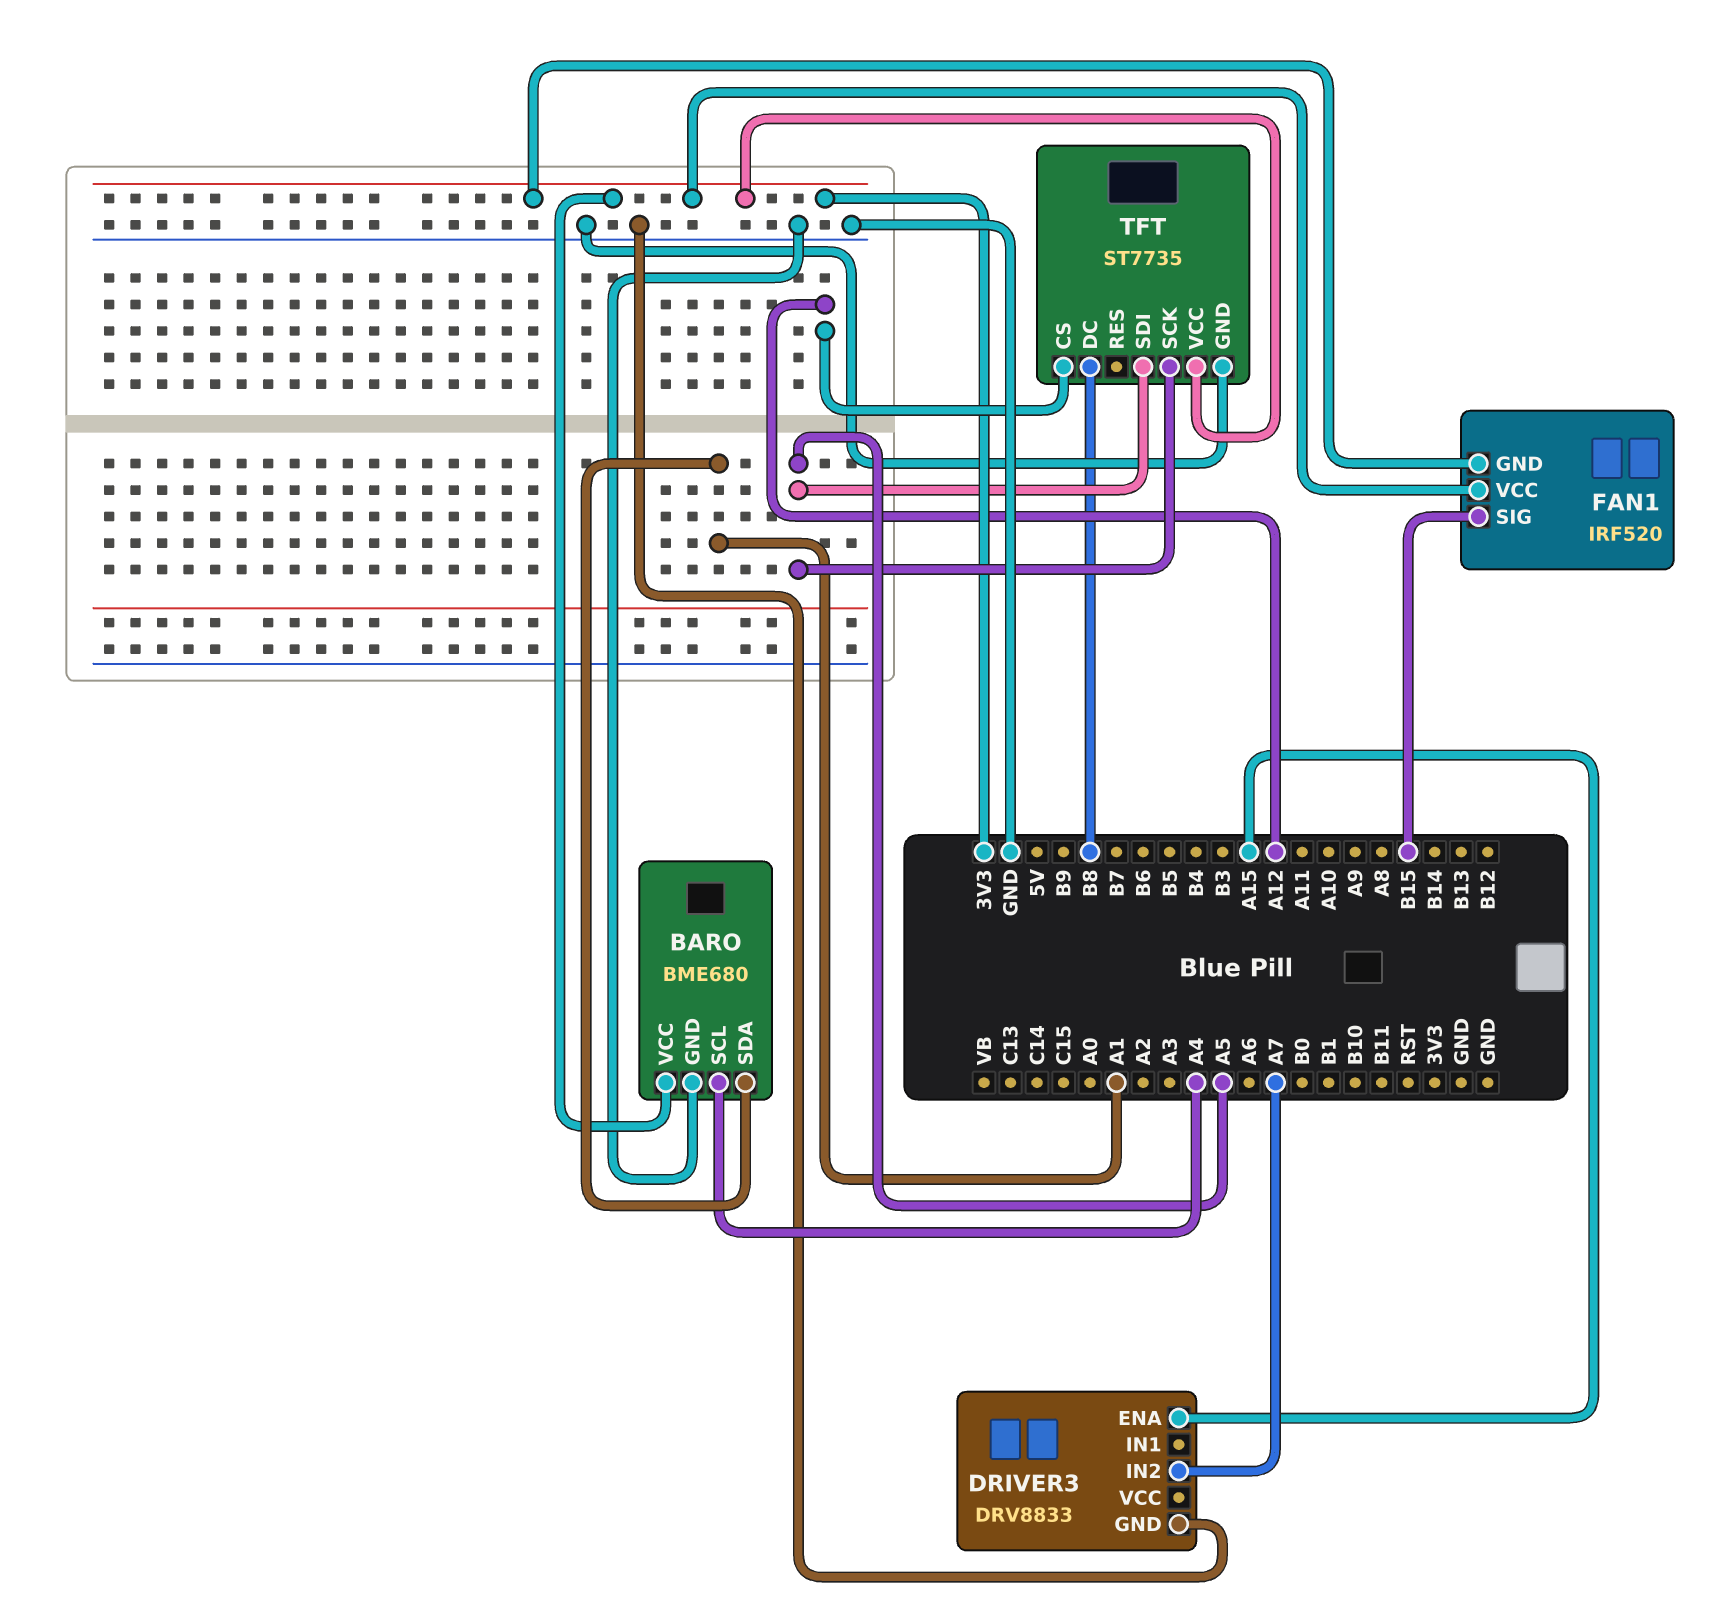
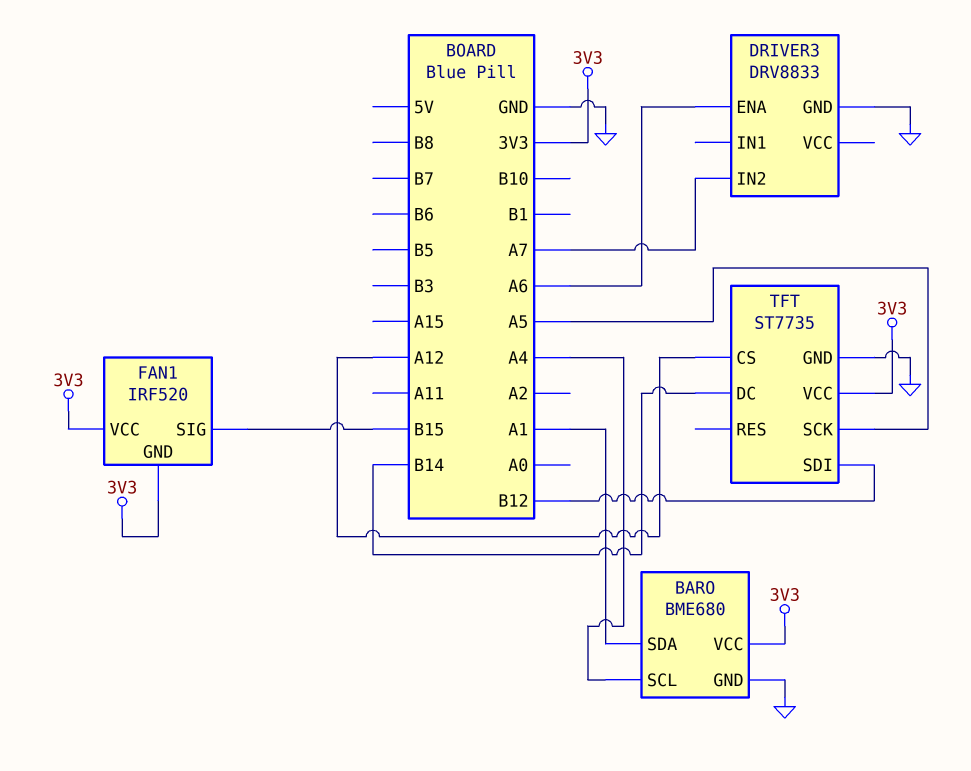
DRIVER3 pin ENA: A15 -> A6
TFT pin DC: B8 -> B14
TFT pin SDI: A5 -> B12

